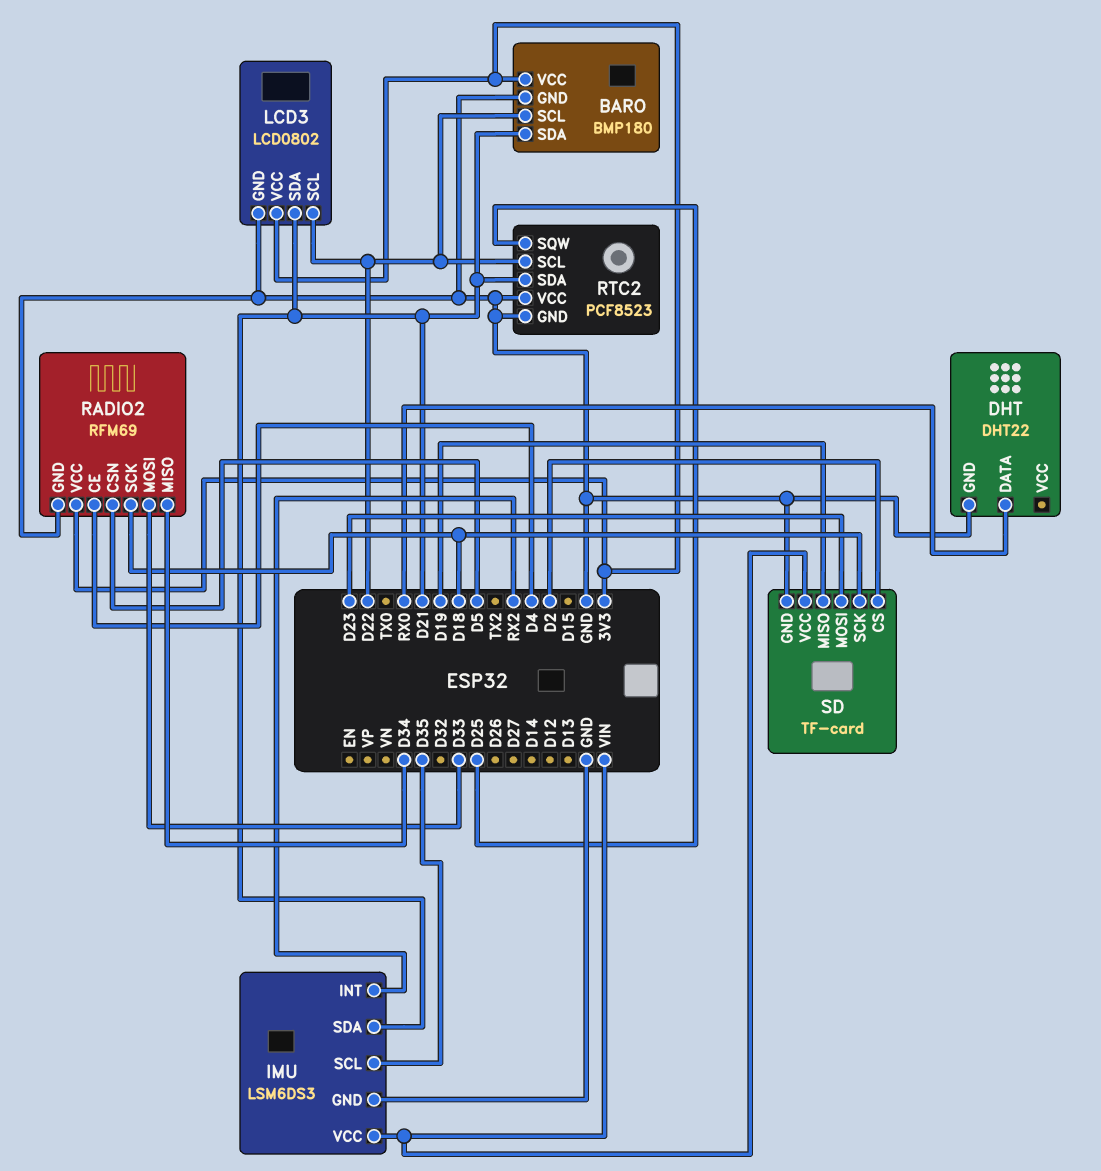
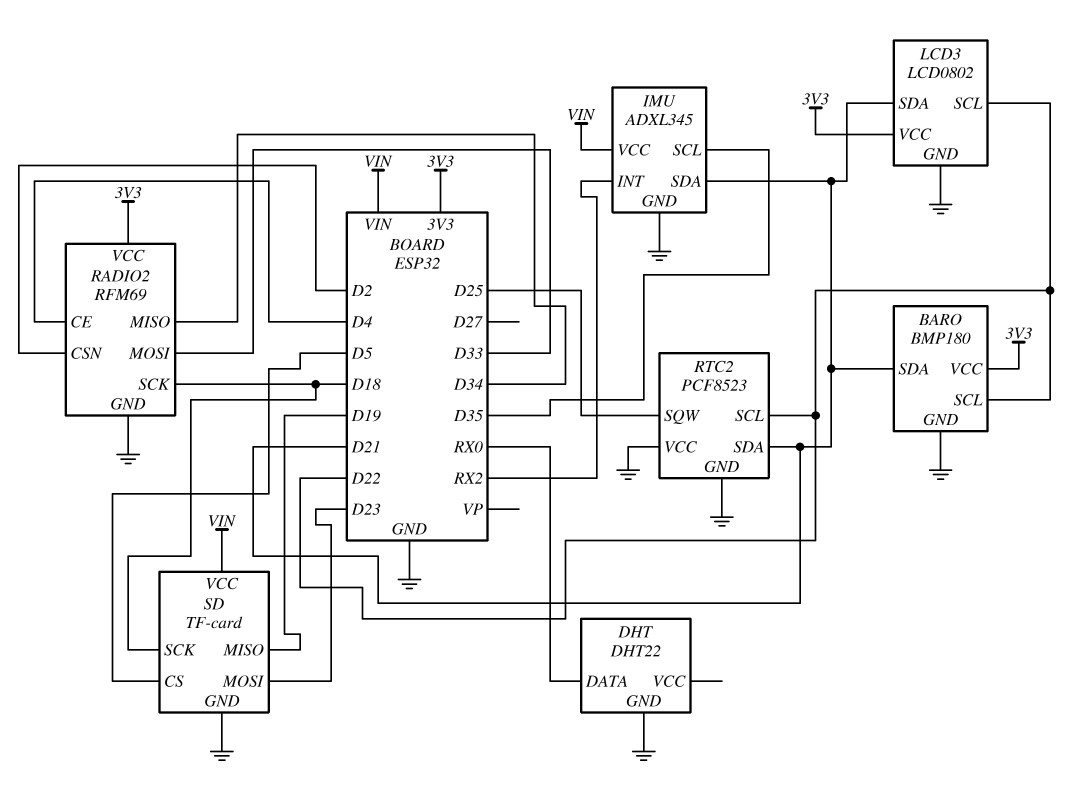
IMU: LSM6DS3 -> ADXL345
RADIO2 pin CSN: D5 -> D2
SD pin CS: D2 -> D5

